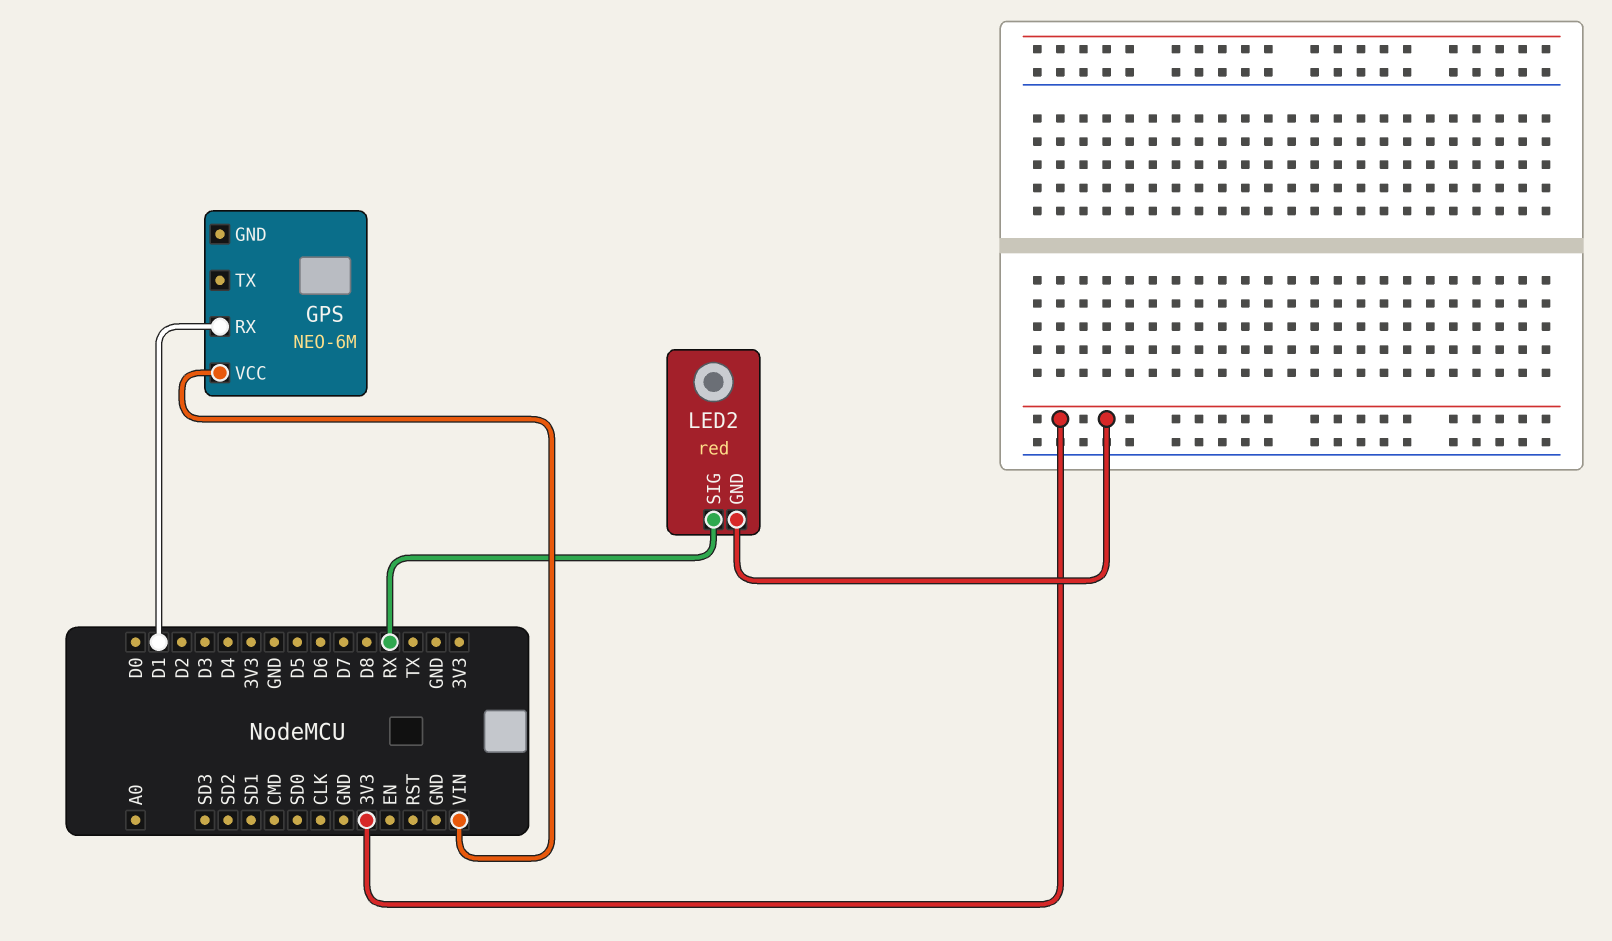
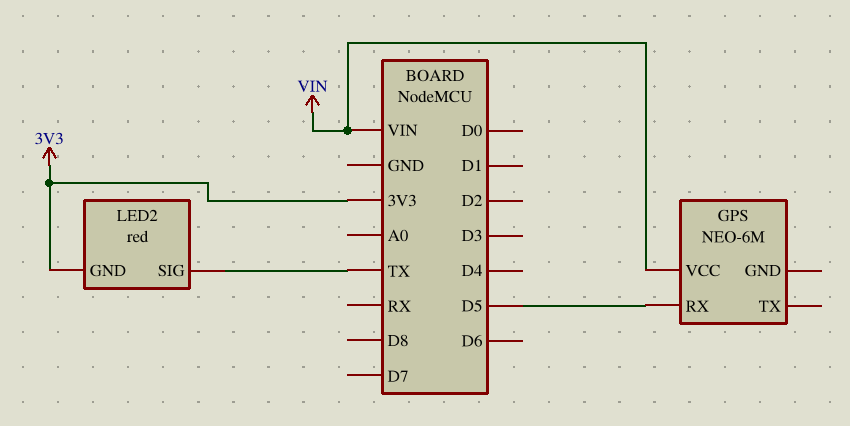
GPS pin RX: D1 -> D5
LED2 pin SIG: RX -> TX

